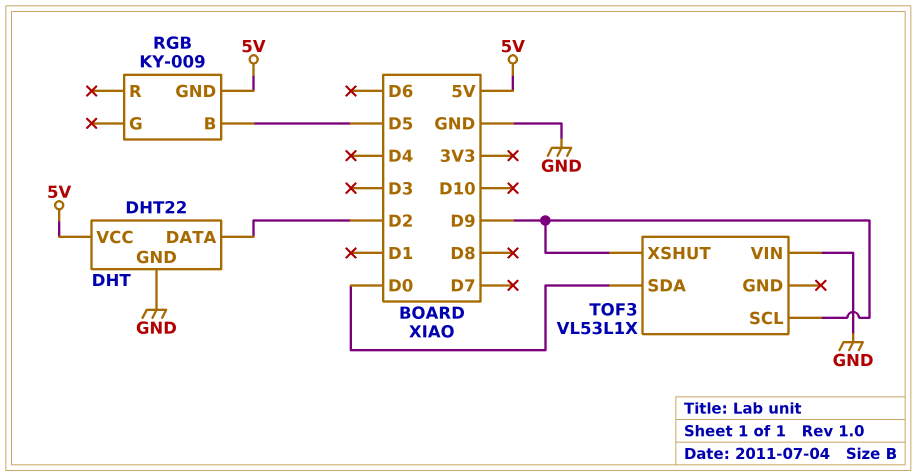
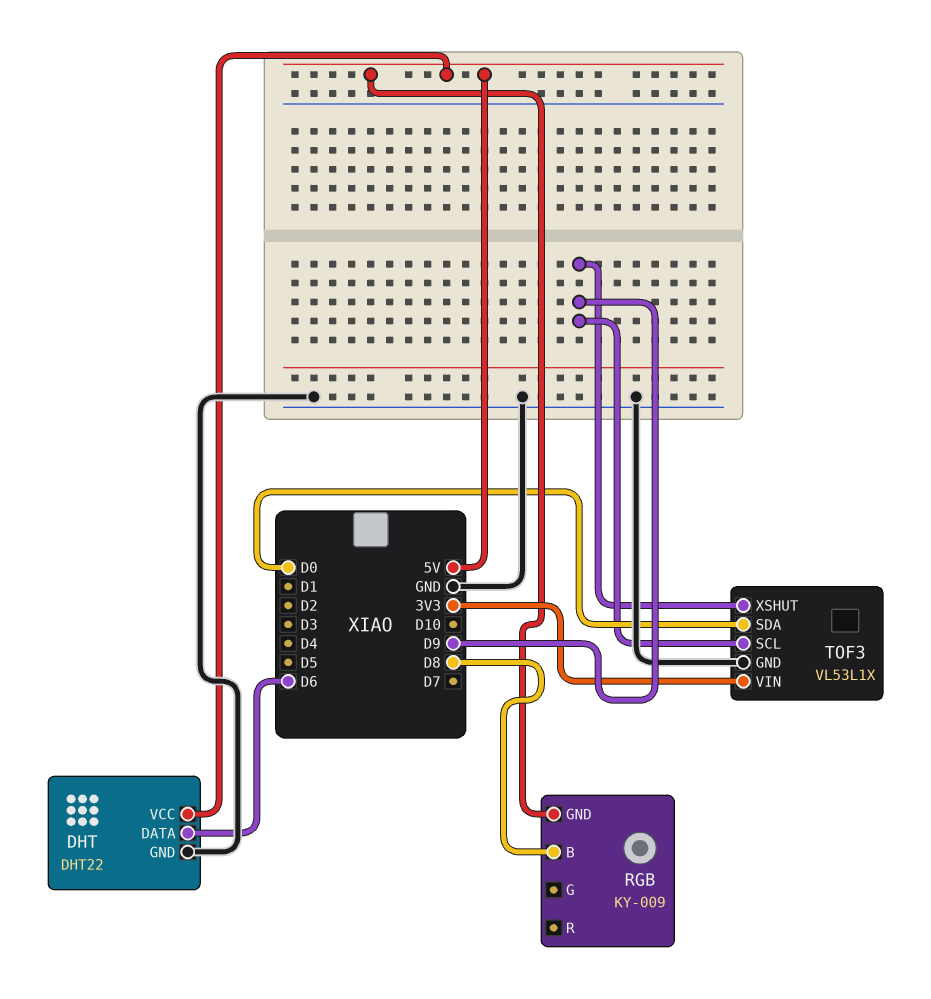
DHT pin DATA: D2 -> D6
RGB pin B: D5 -> D8
TOF3 pin GND: none -> GND
TOF3 pin VIN: GND -> 3V3

